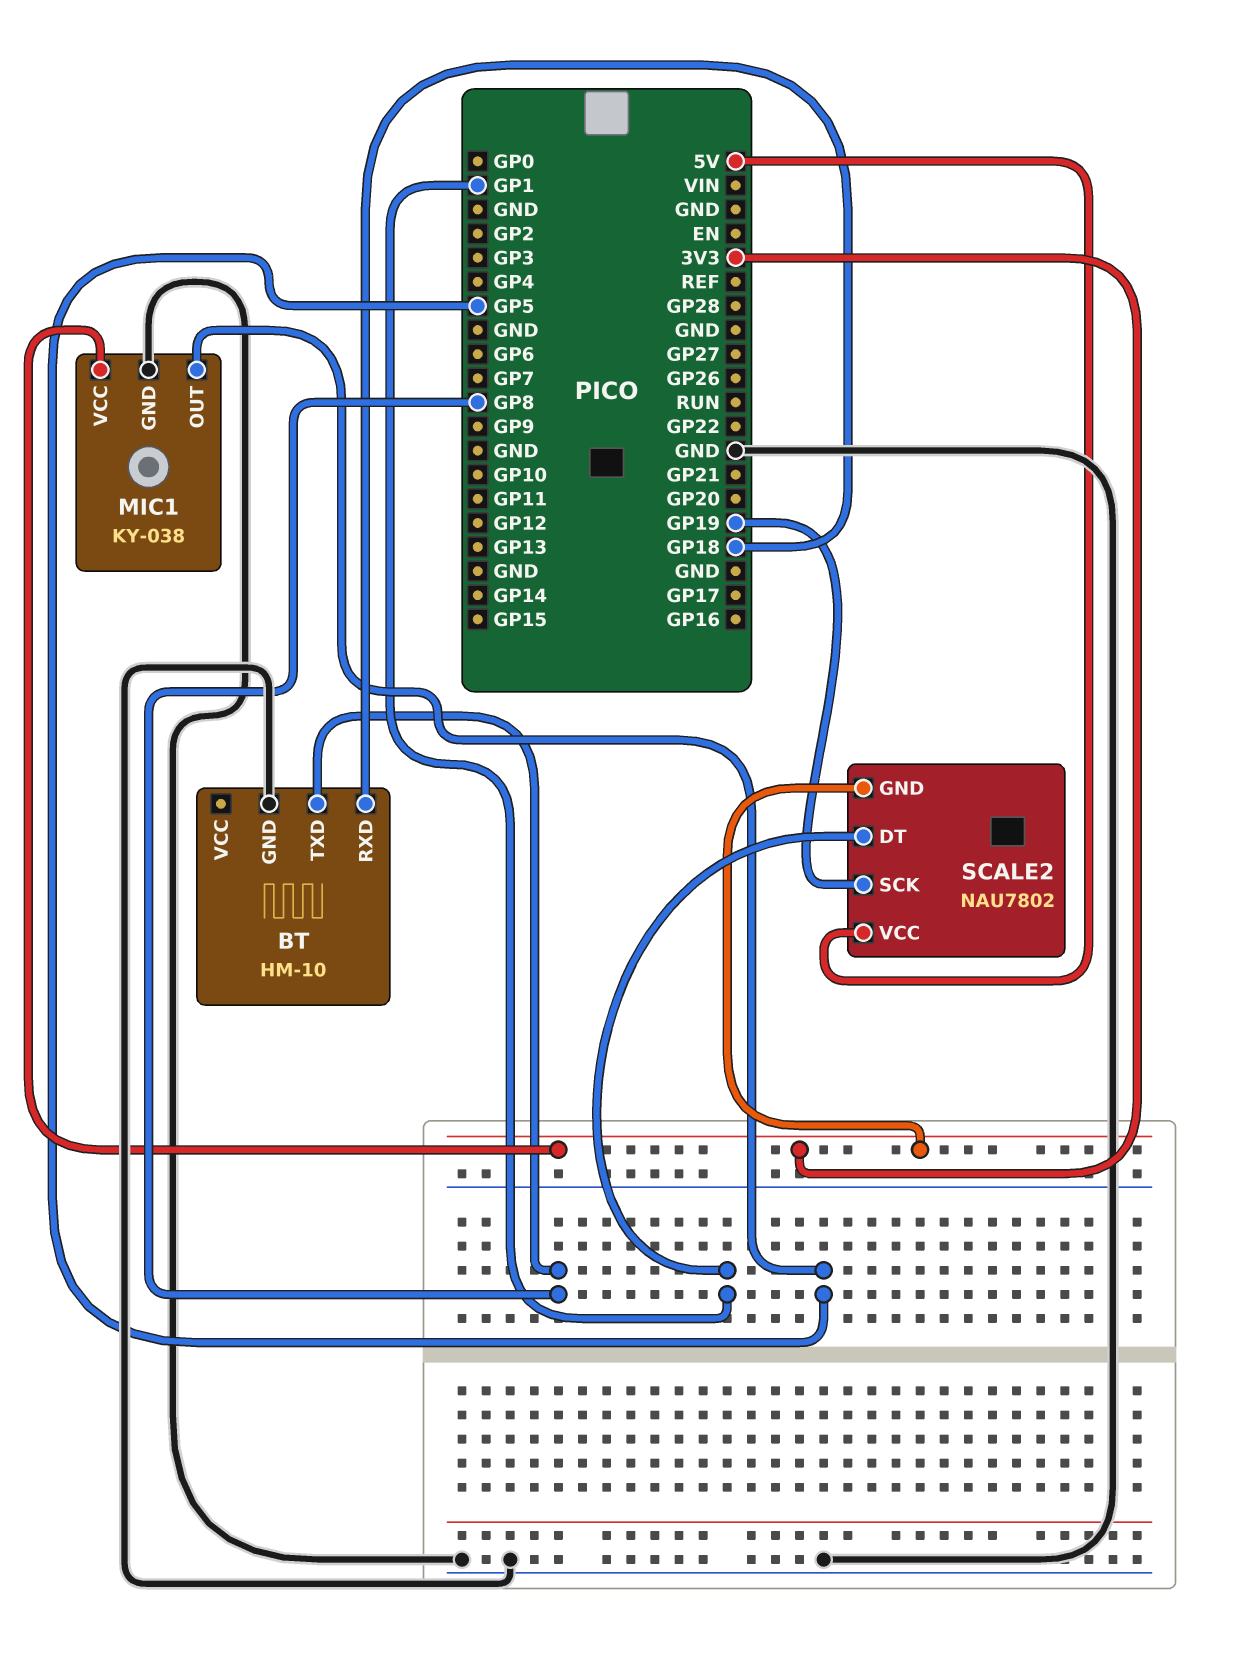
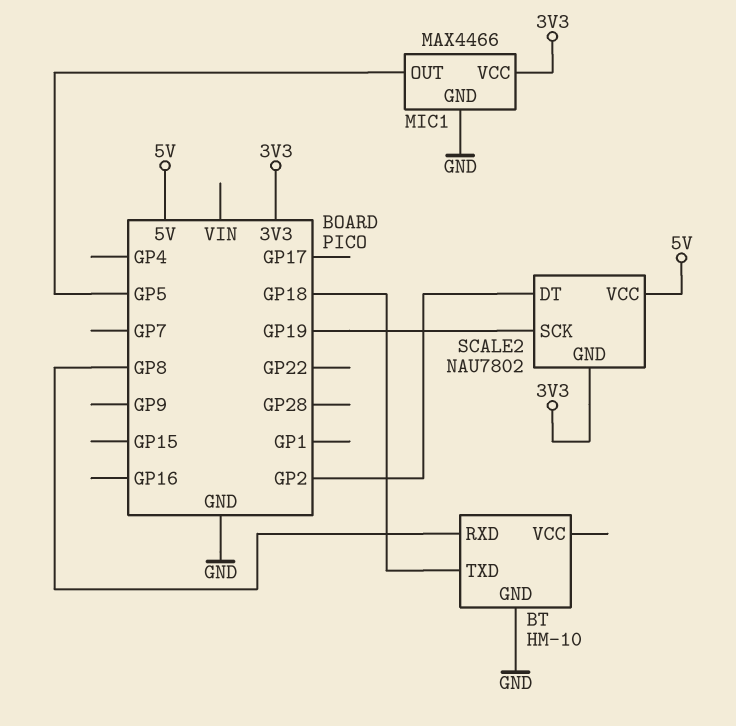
BT pin RXD: GP18 -> GP8
BT pin TXD: GP8 -> GP18
MIC1: KY-038 -> MAX4466
SCALE2 pin DT: GP1 -> GP2

